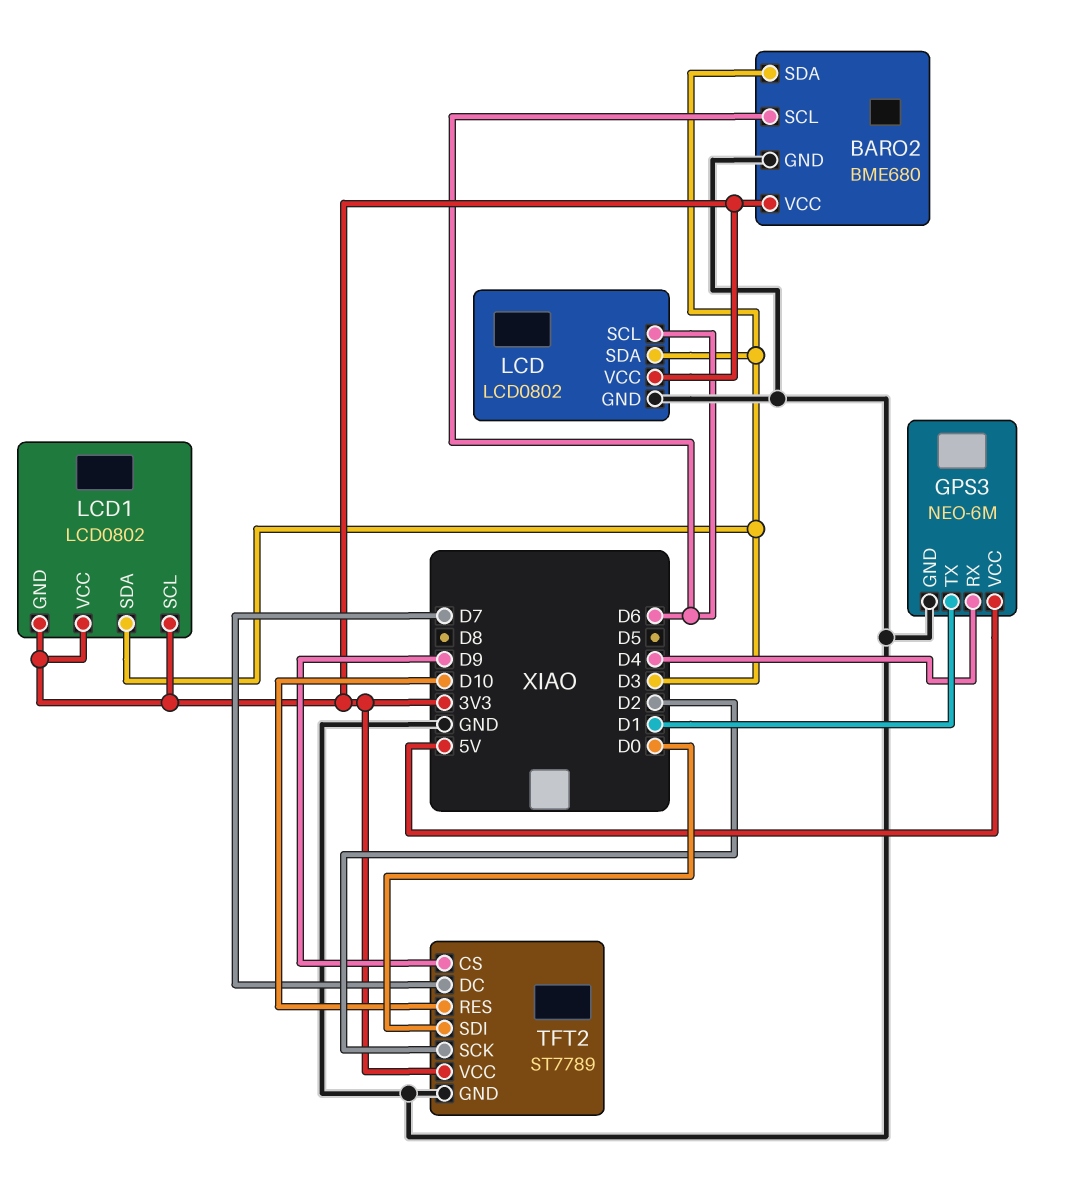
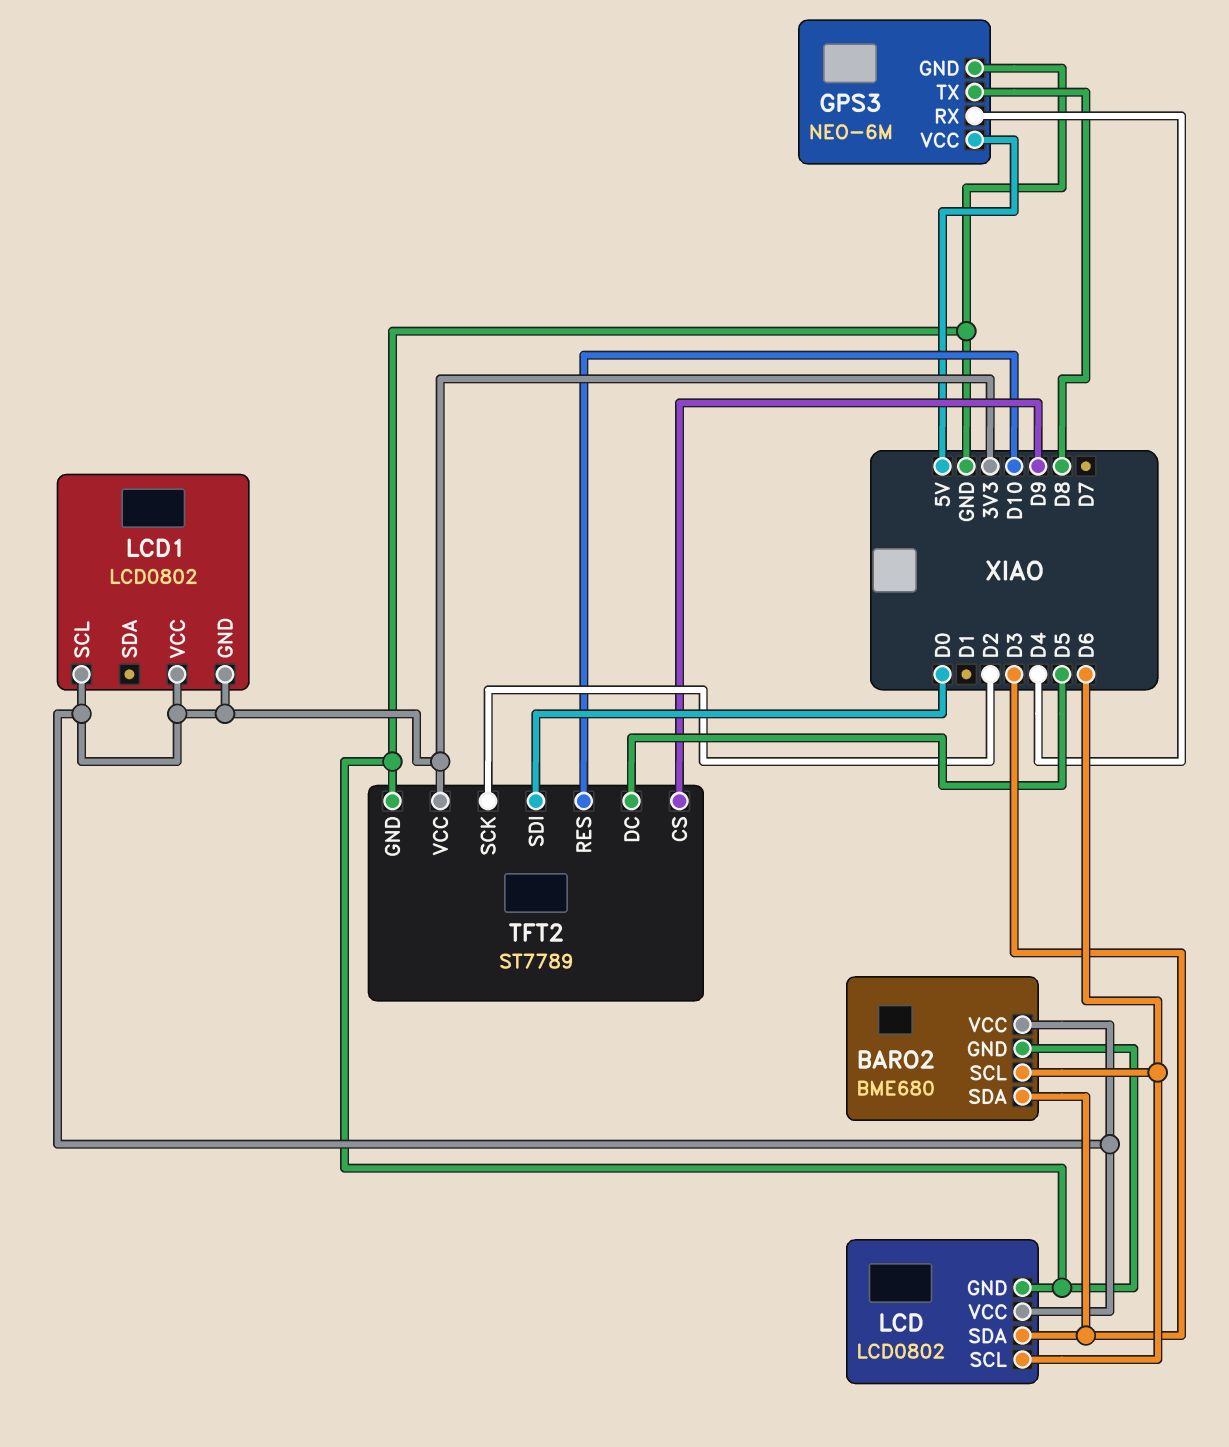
GPS3 pin TX: D1 -> D8
LCD1 pin SDA: D3 -> none
TFT2 pin DC: D7 -> D5

